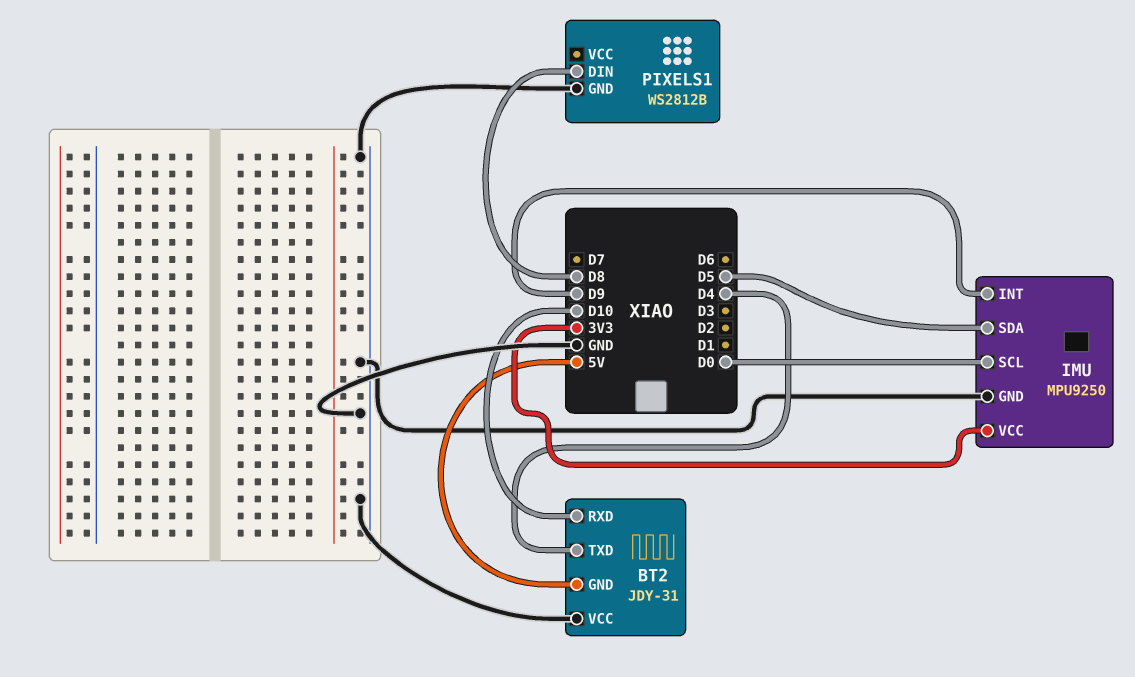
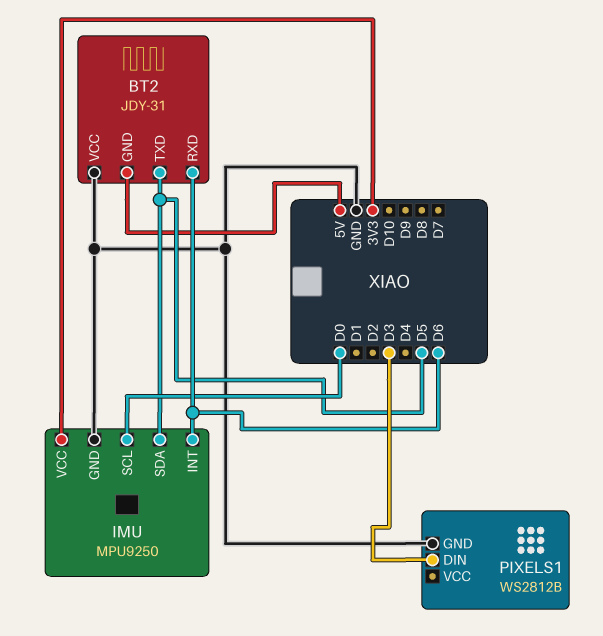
BT2 pin RXD: D10 -> D6
BT2 pin TXD: D4 -> D5
IMU pin INT: D9 -> D6
PIXELS1 pin DIN: D8 -> D3

